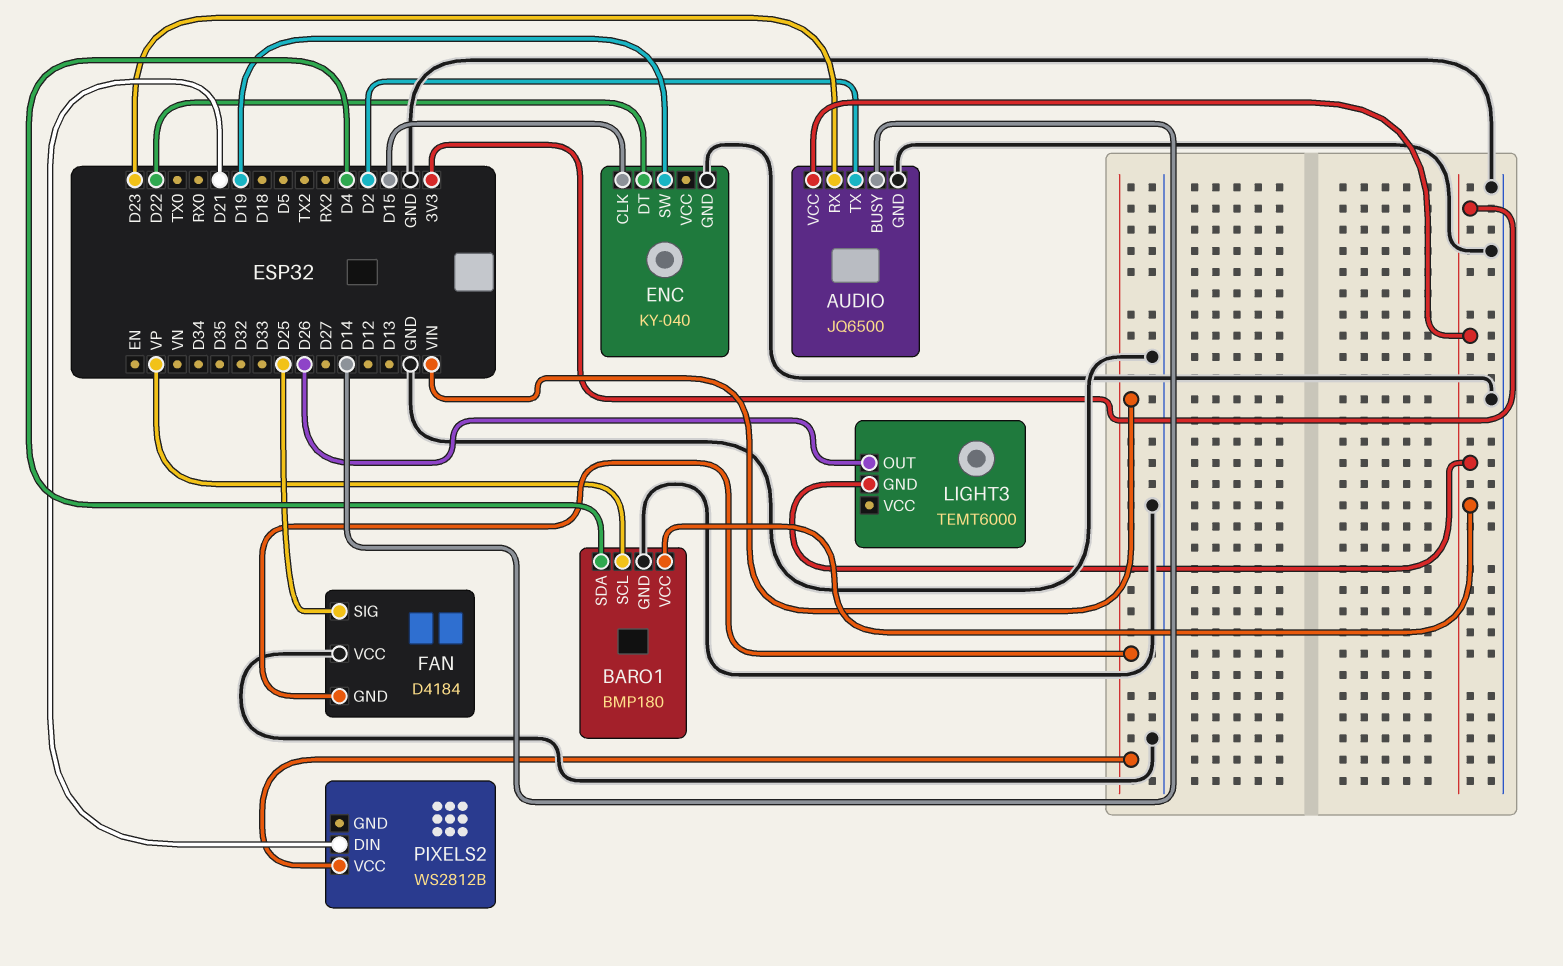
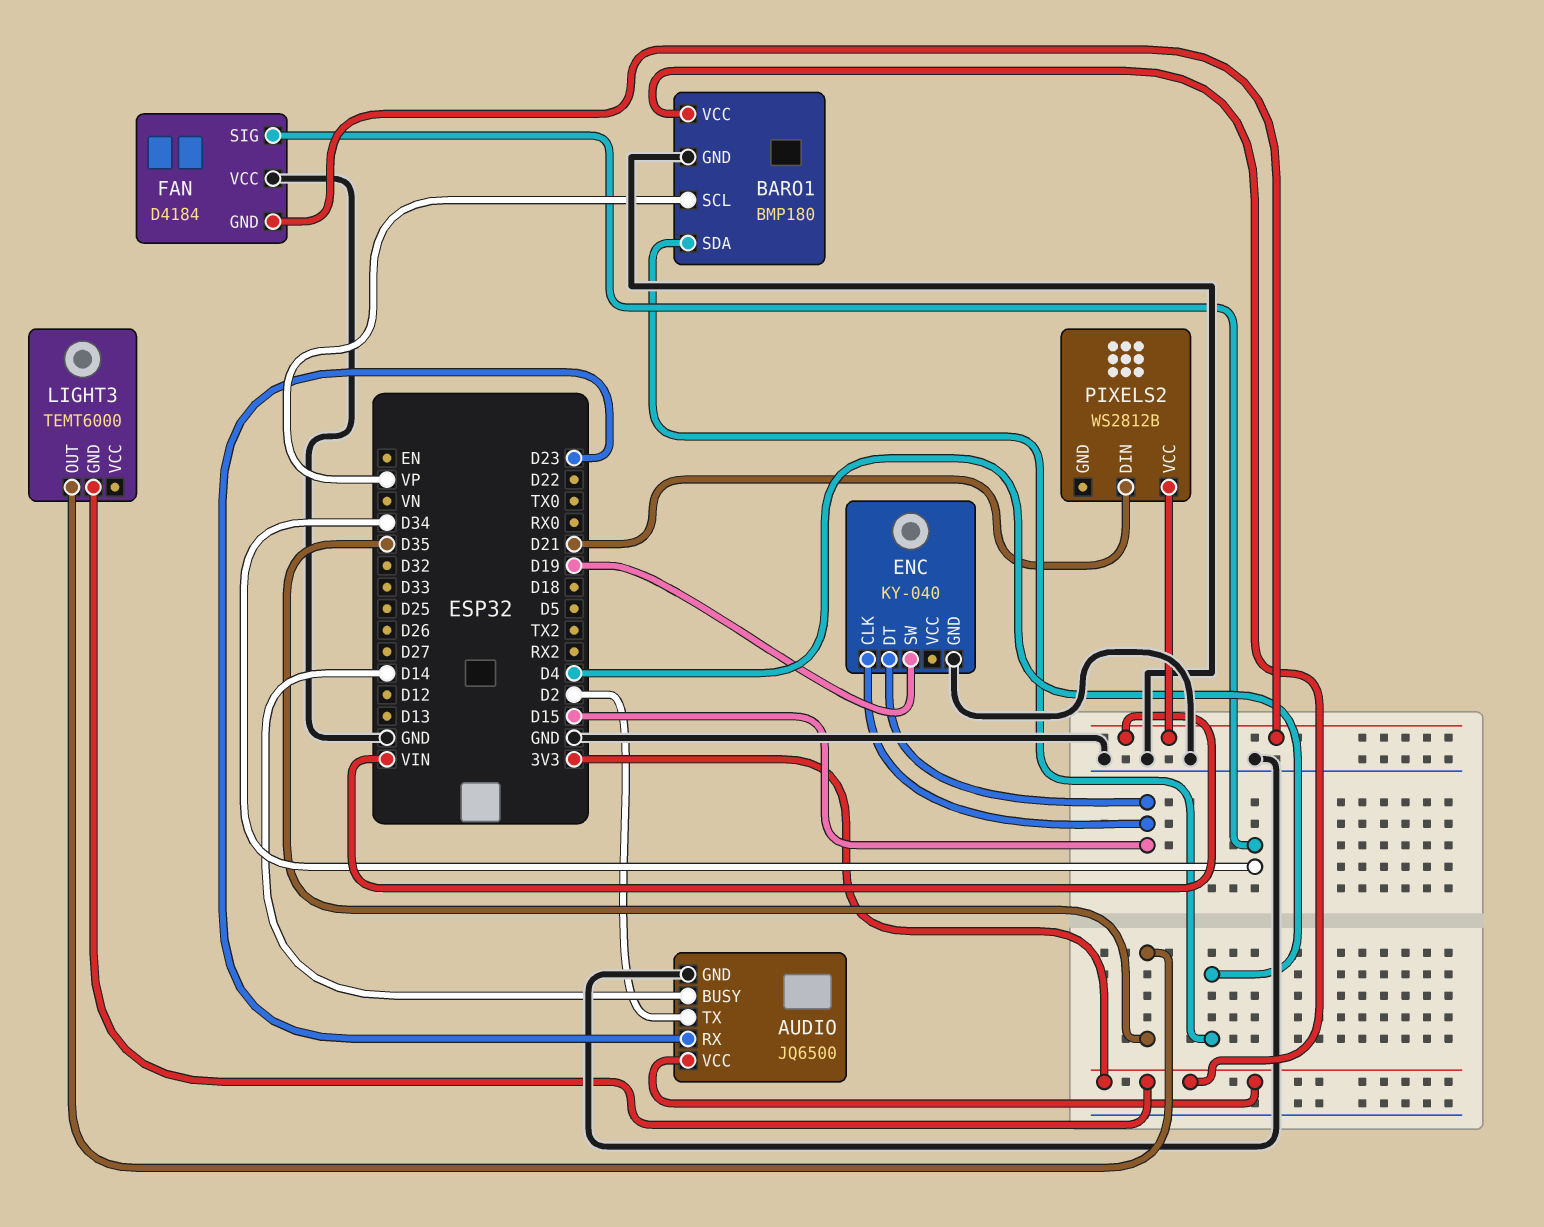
ENC pin DT: D22 -> D15
FAN pin SIG: D25 -> D34
LIGHT3 pin OUT: D26 -> D35

